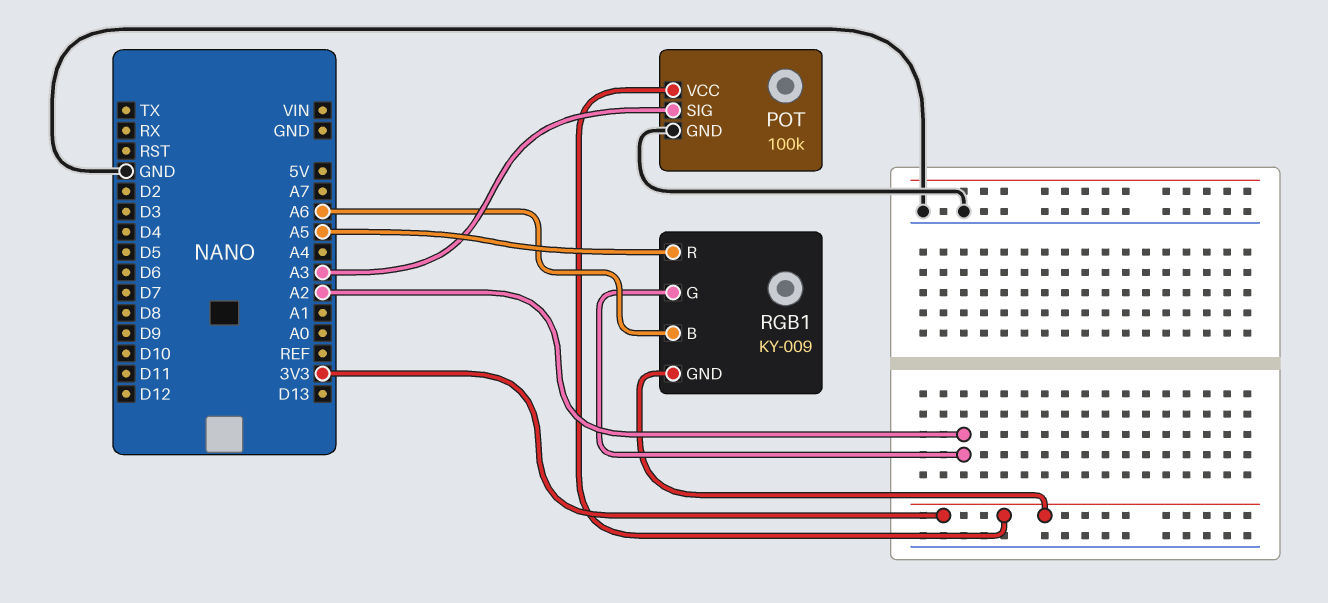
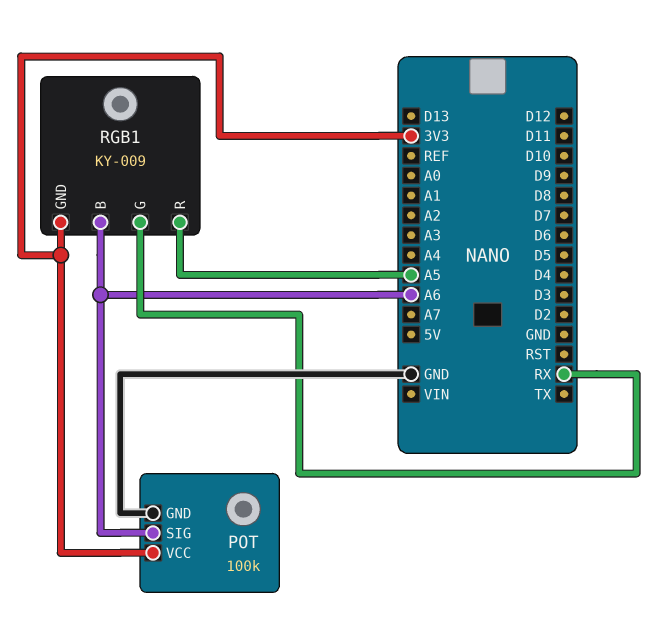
POT pin SIG: A3 -> A6
RGB1 pin G: A2 -> RX

